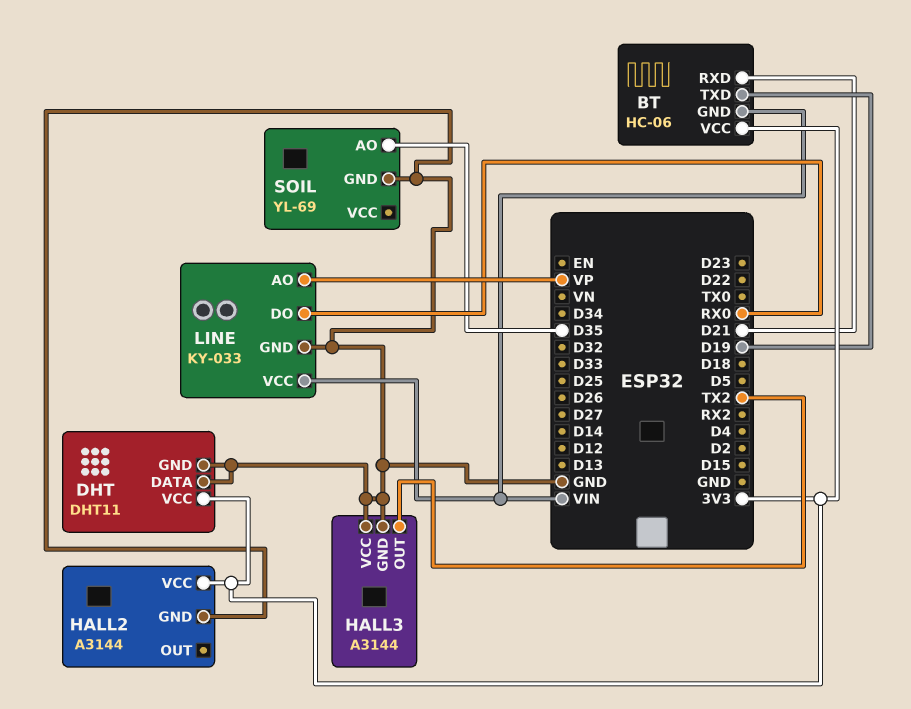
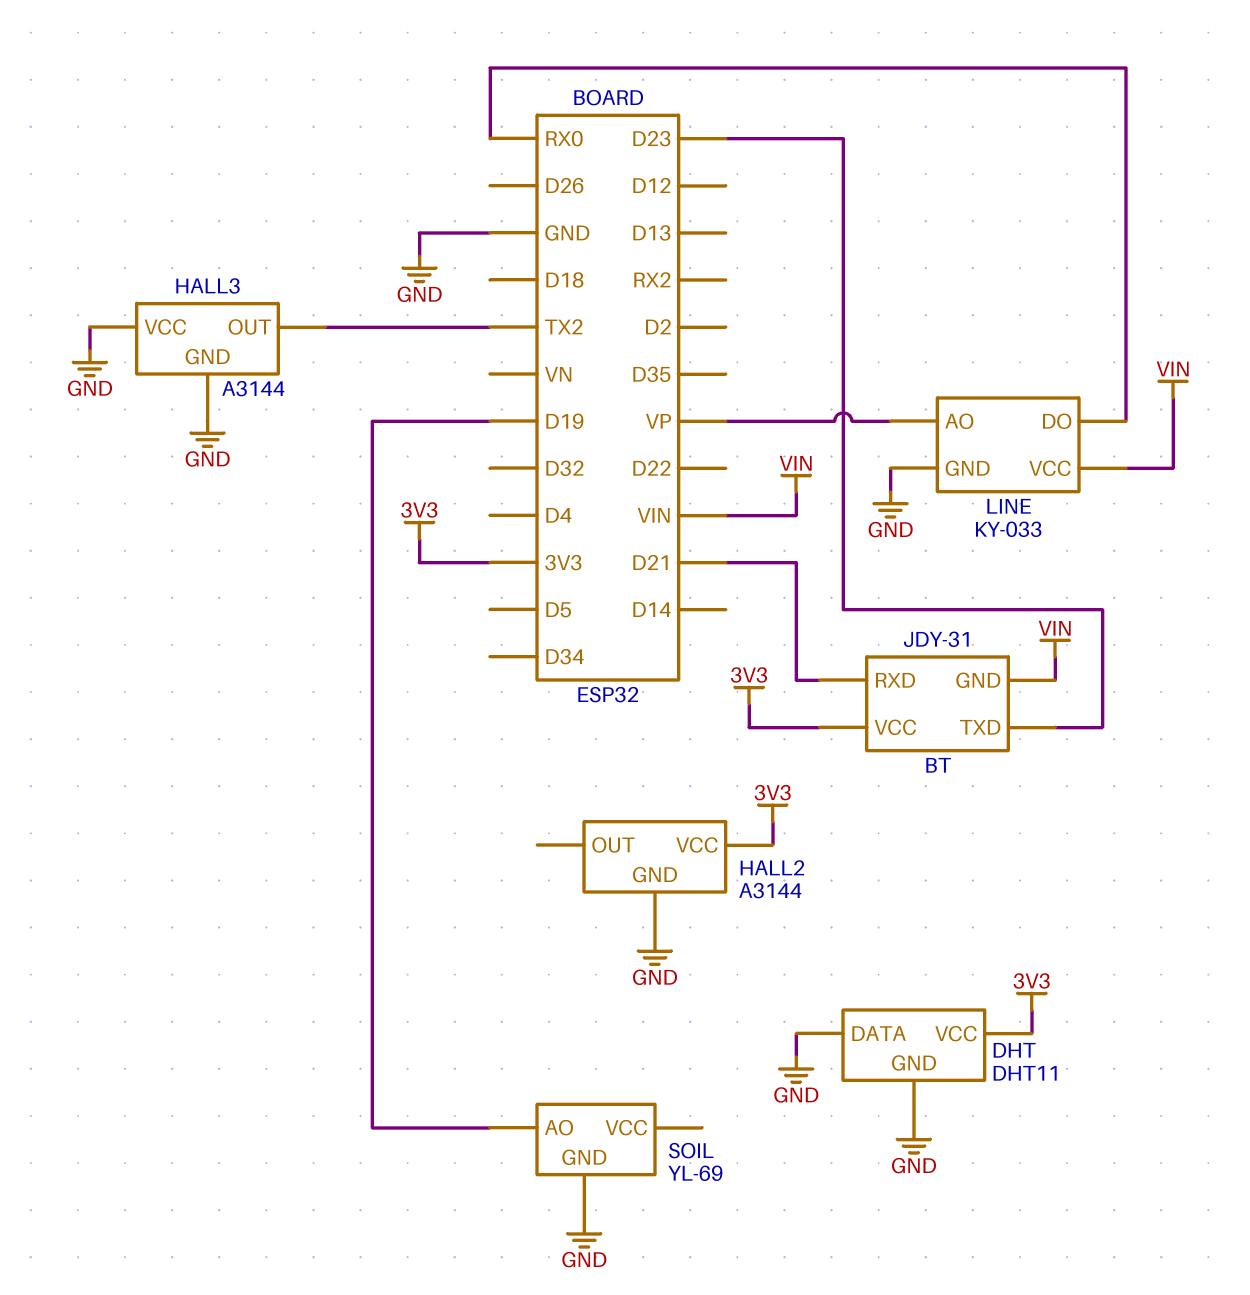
BT: HC-06 -> JDY-31
BT pin TXD: D19 -> D23
SOIL pin AO: D35 -> D19

